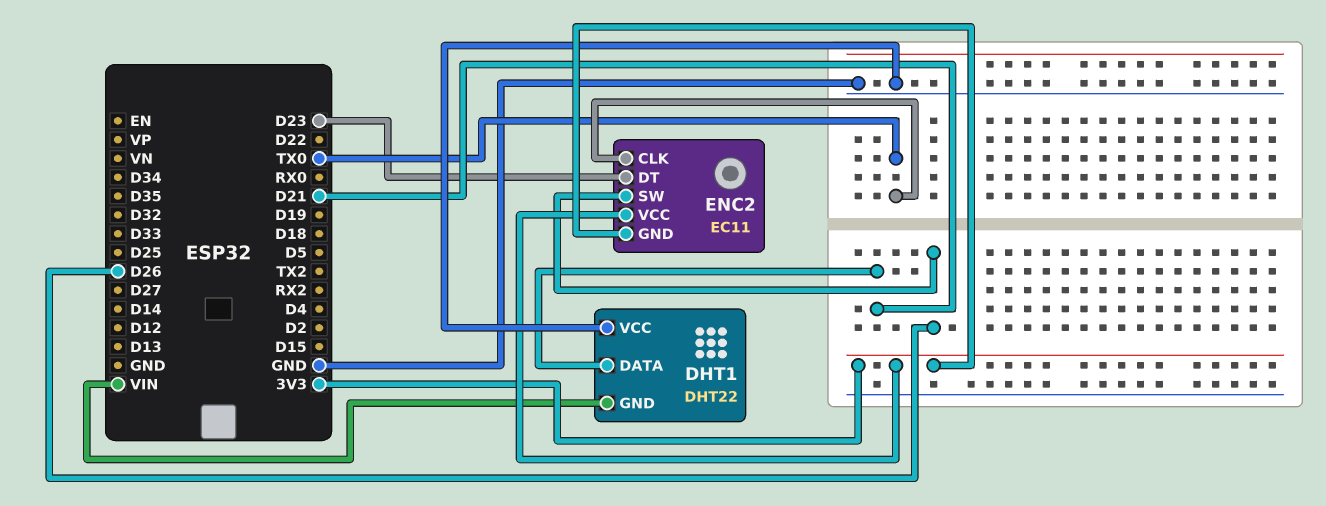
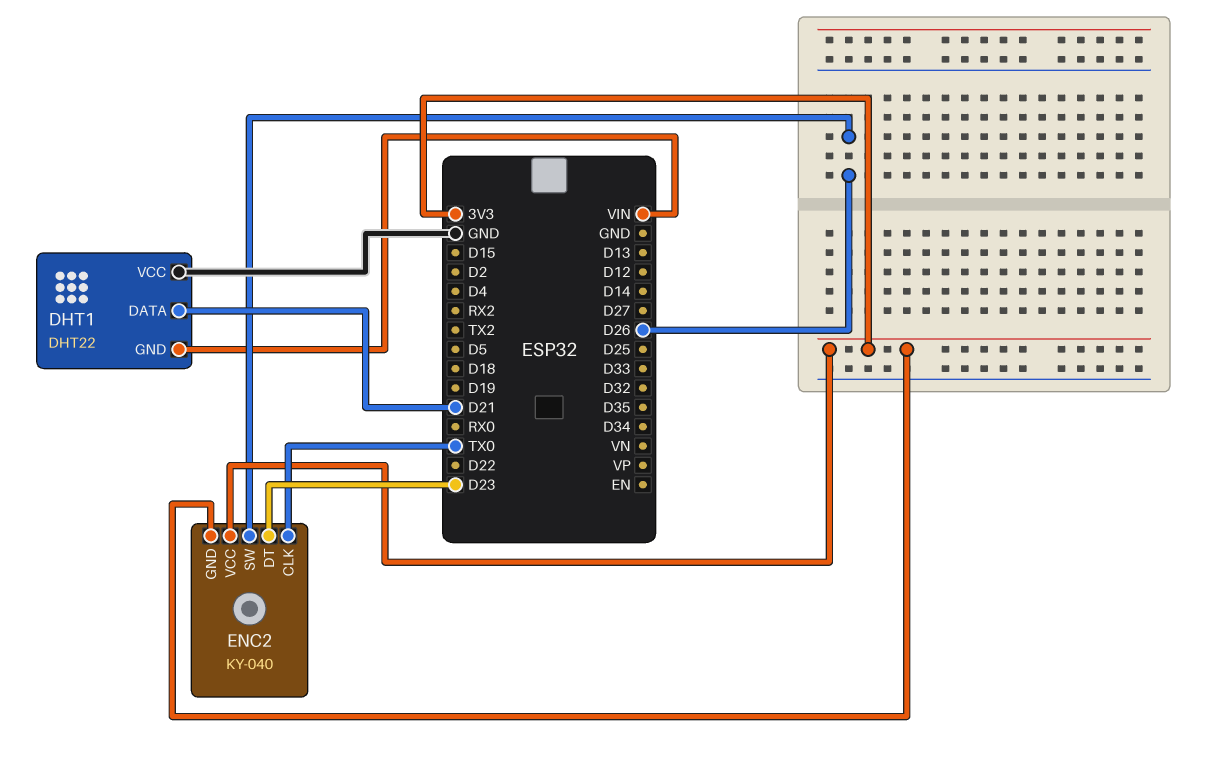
ENC2: EC11 -> KY-040

